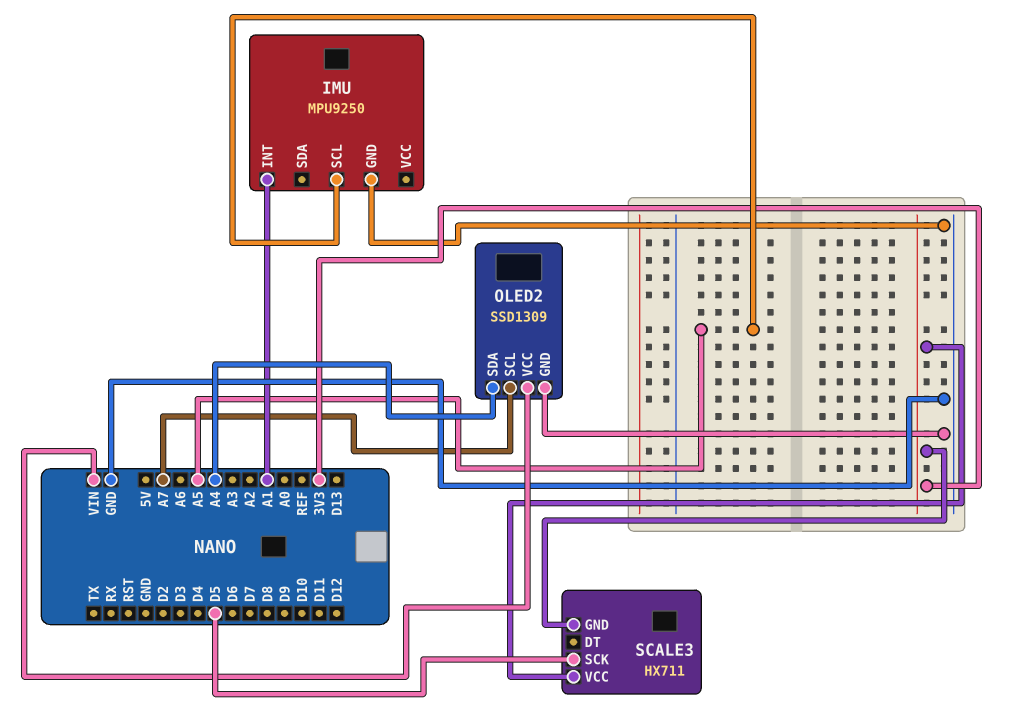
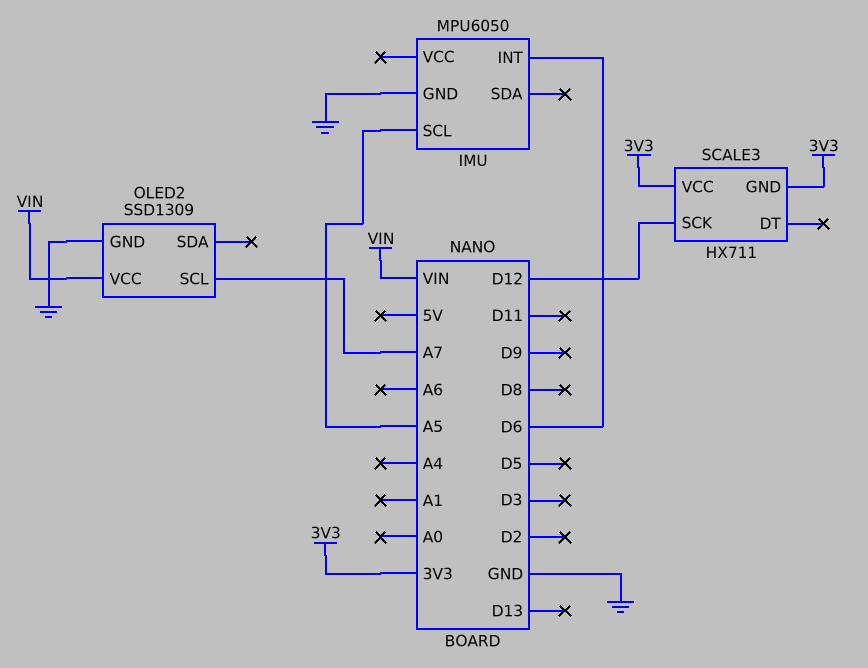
IMU: MPU9250 -> MPU6050
IMU pin INT: A1 -> D6
OLED2 pin SDA: A4 -> none
SCALE3 pin SCK: D5 -> D12

